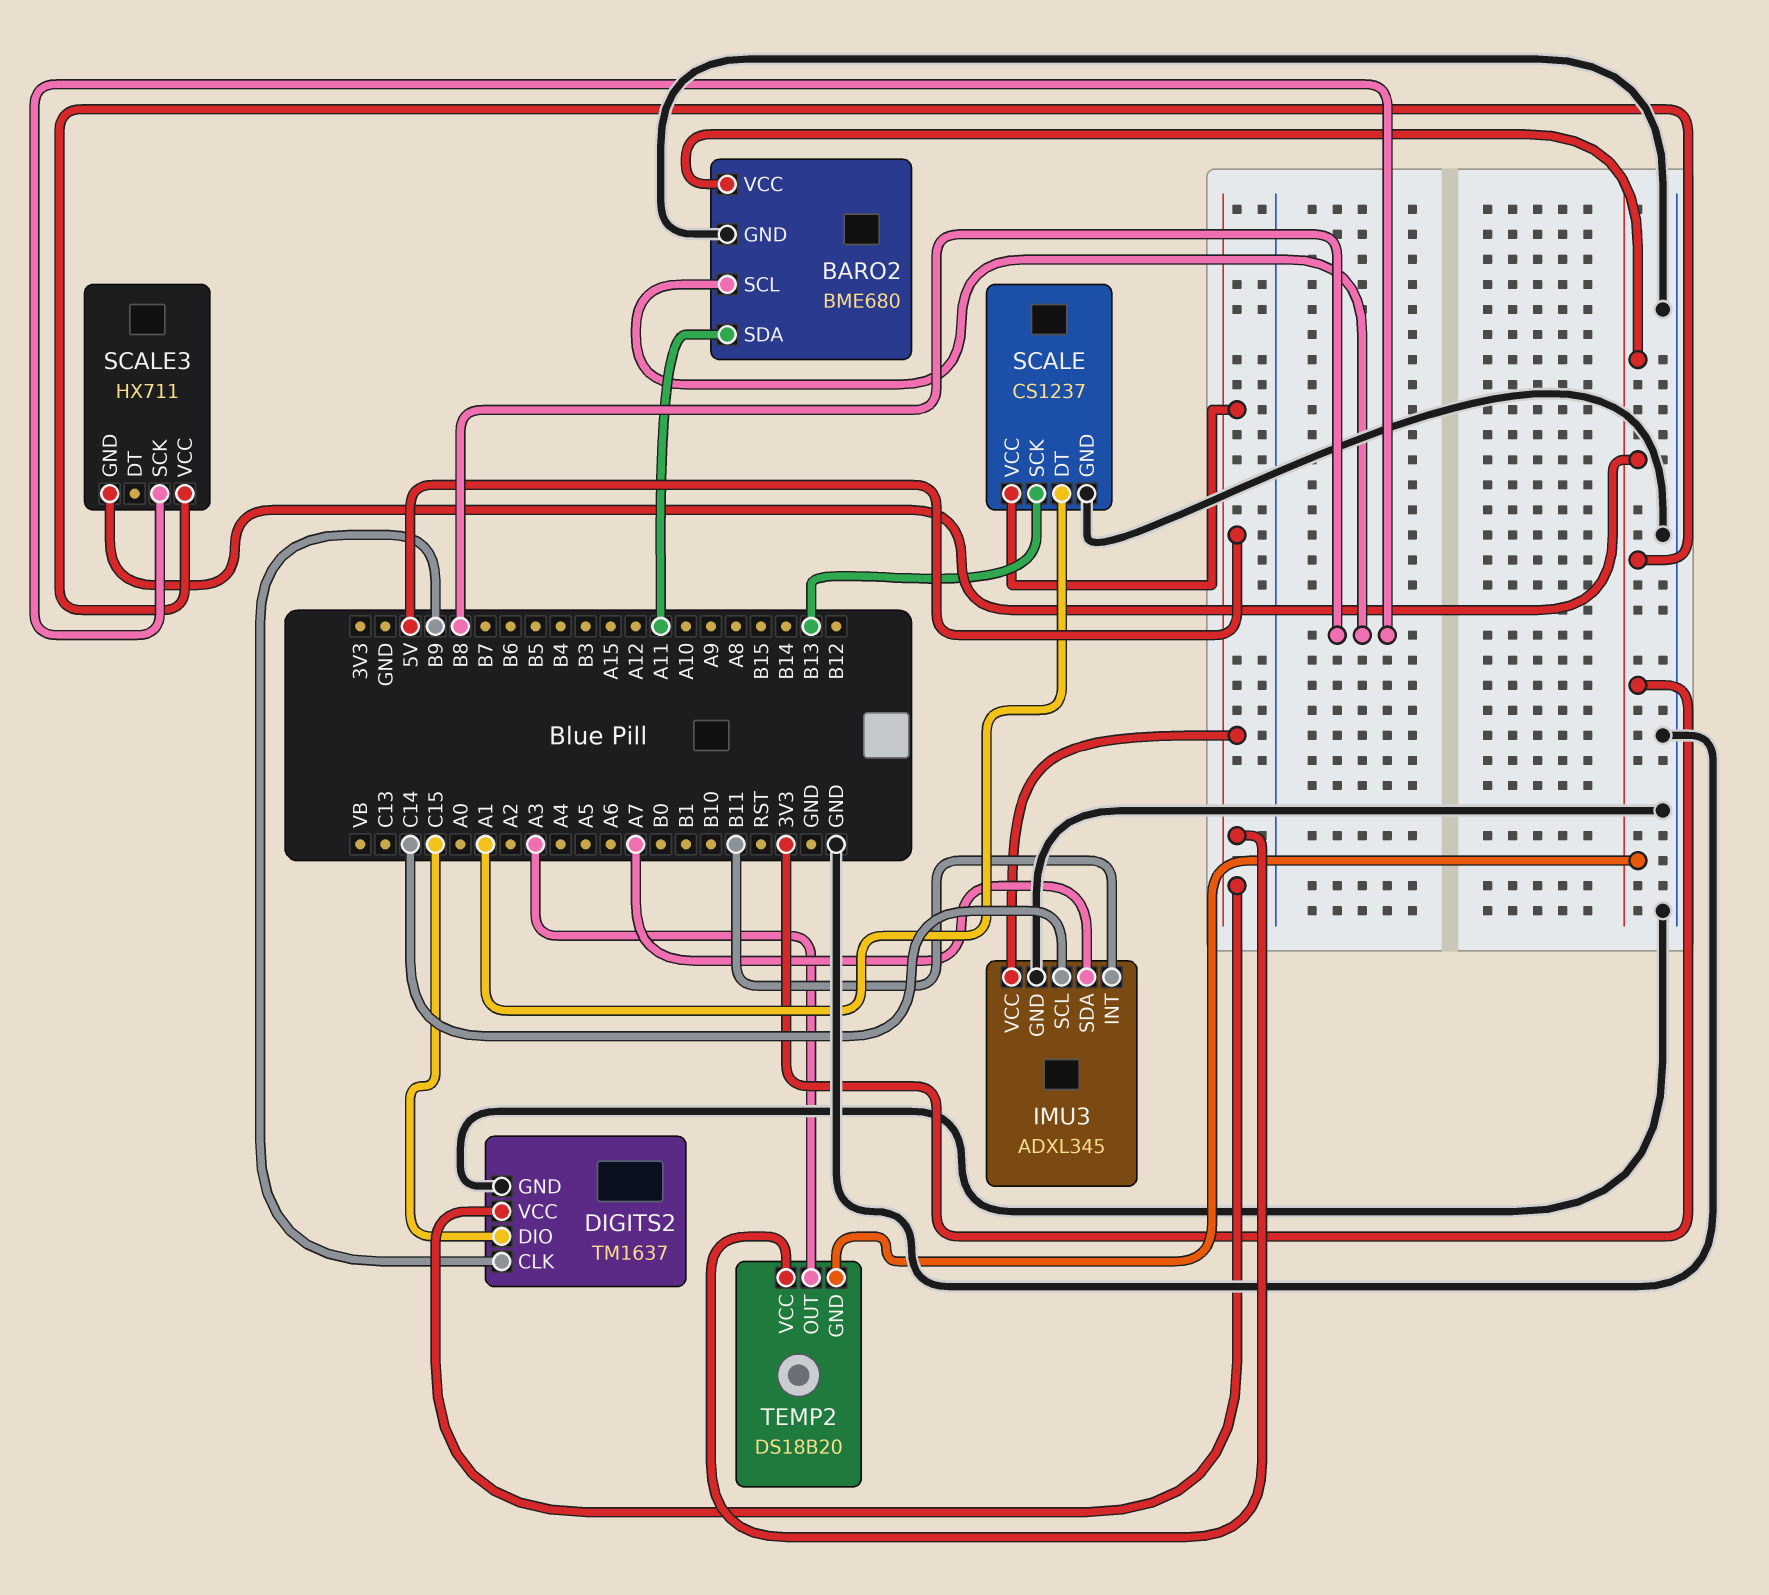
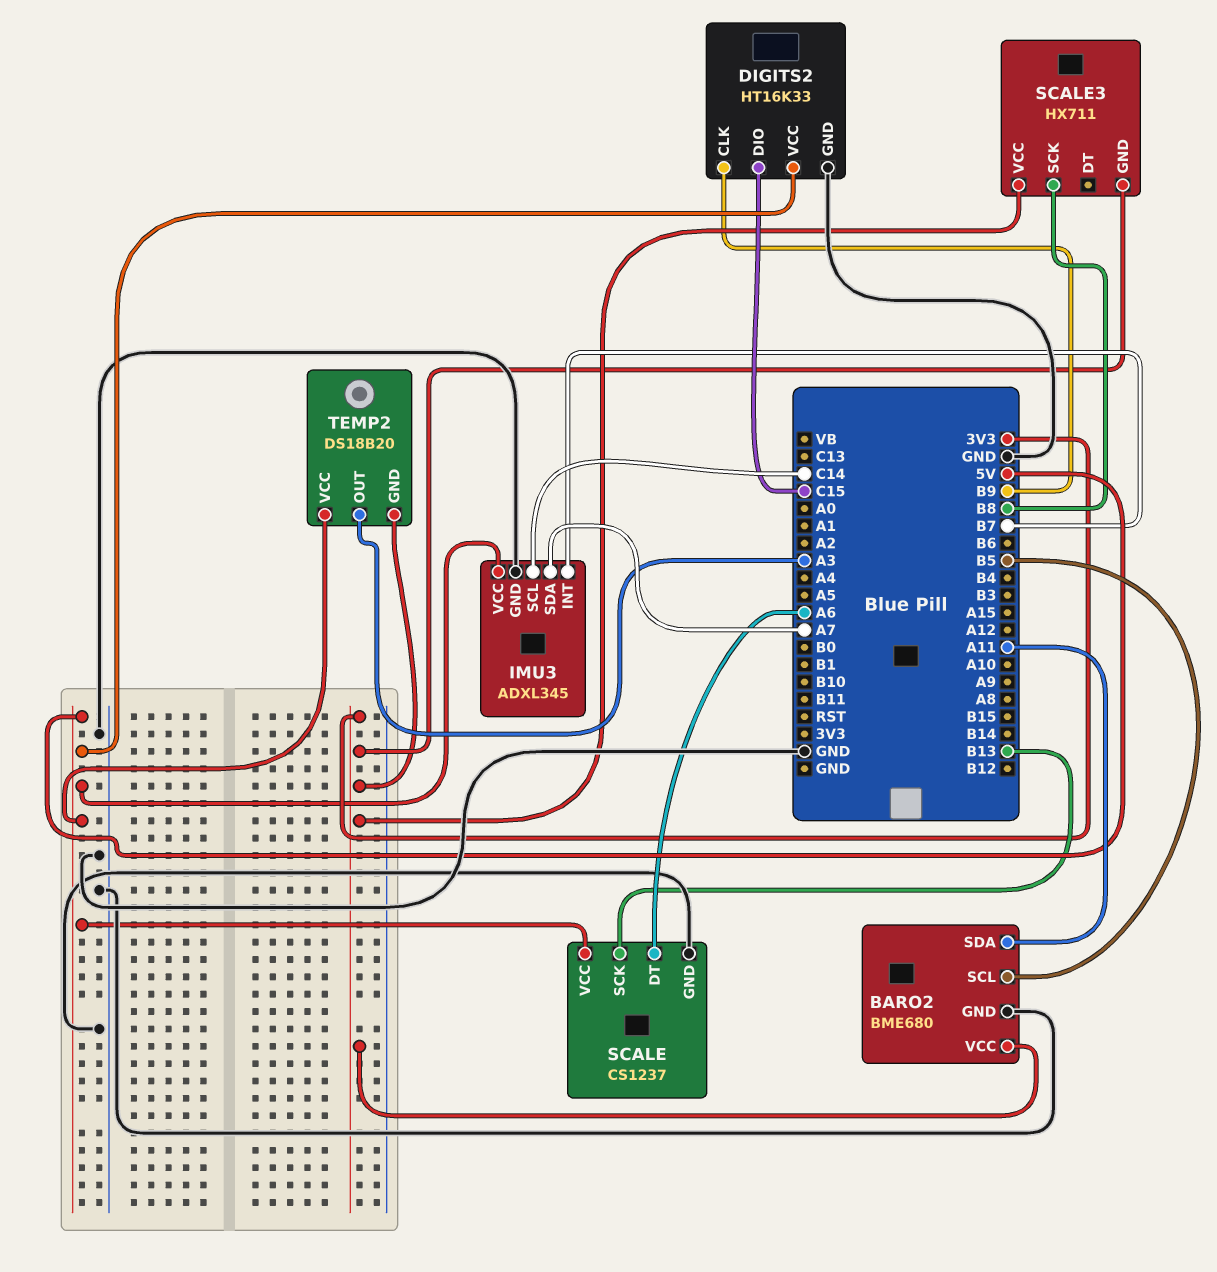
BARO2 pin SCL: B8 -> B5
DIGITS2: TM1637 -> HT16K33
IMU3 pin INT: B11 -> B7
SCALE pin DT: A1 -> A6

